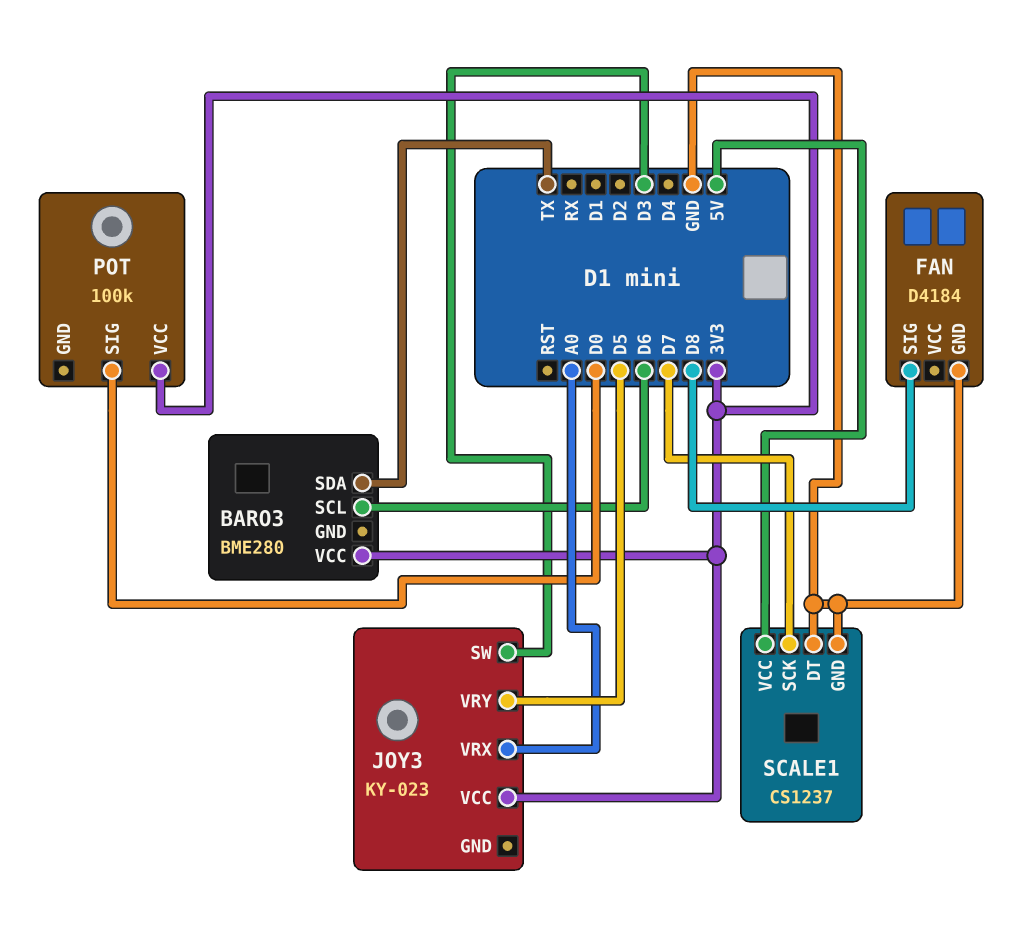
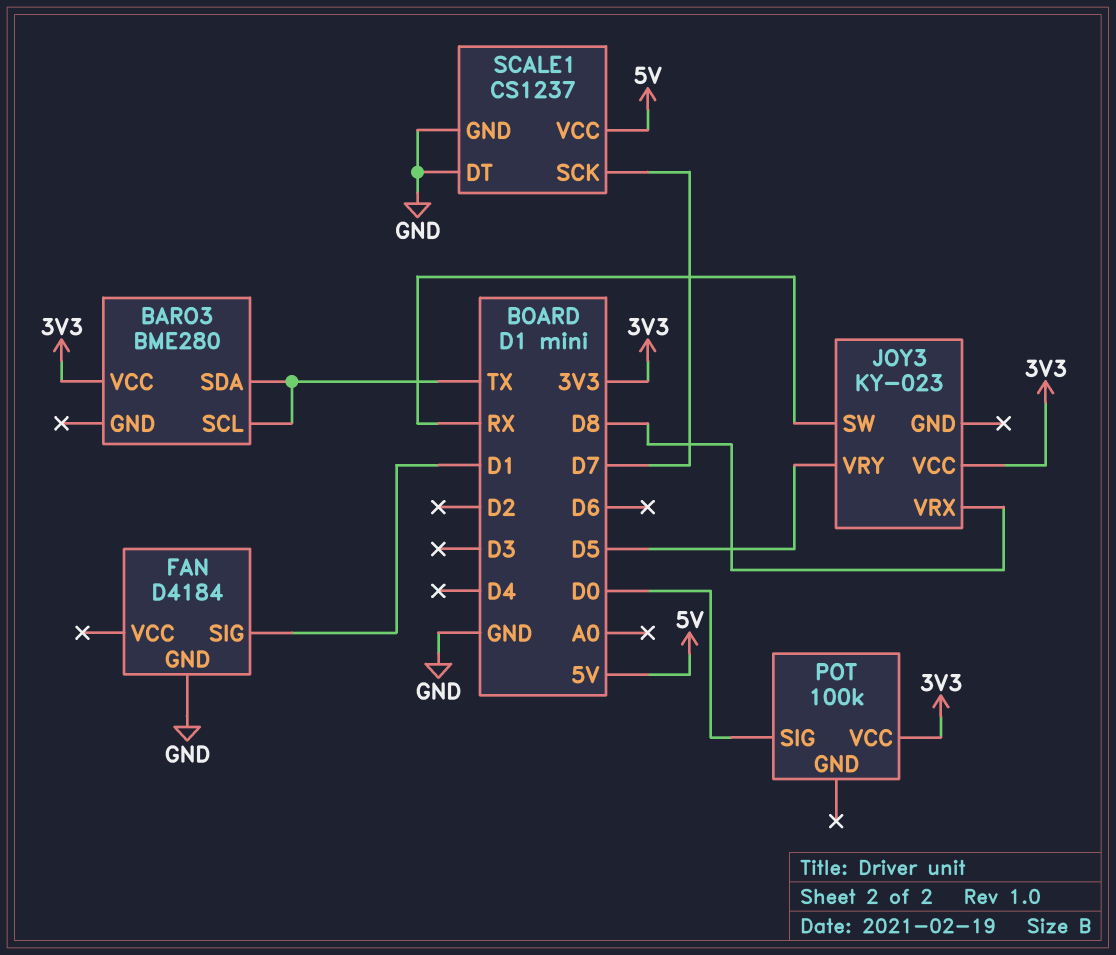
BARO3 pin SCL: D6 -> TX
FAN pin SIG: D8 -> D1
JOY3 pin SW: D3 -> RX
JOY3 pin VRX: A0 -> D8

